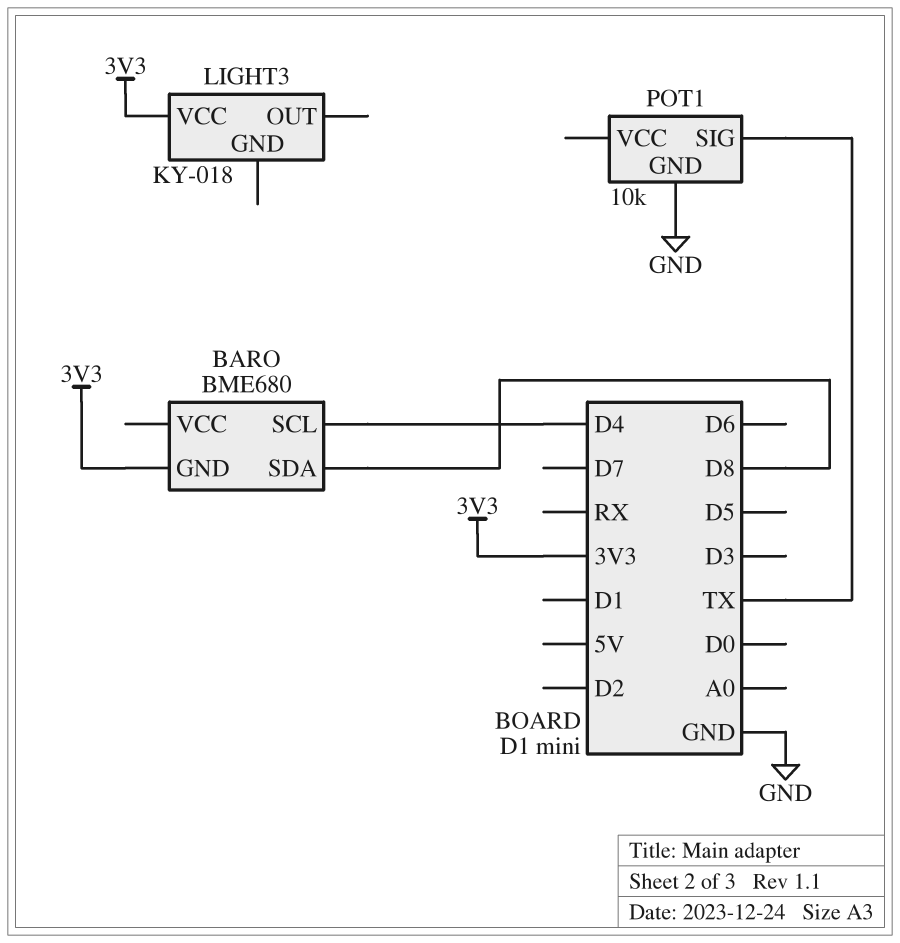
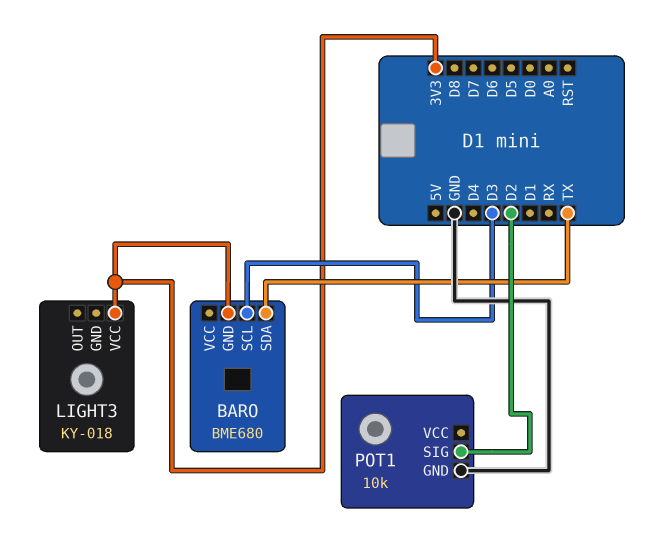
BARO pin SCL: D4 -> D3
BARO pin SDA: D8 -> TX
POT1 pin SIG: TX -> D2

